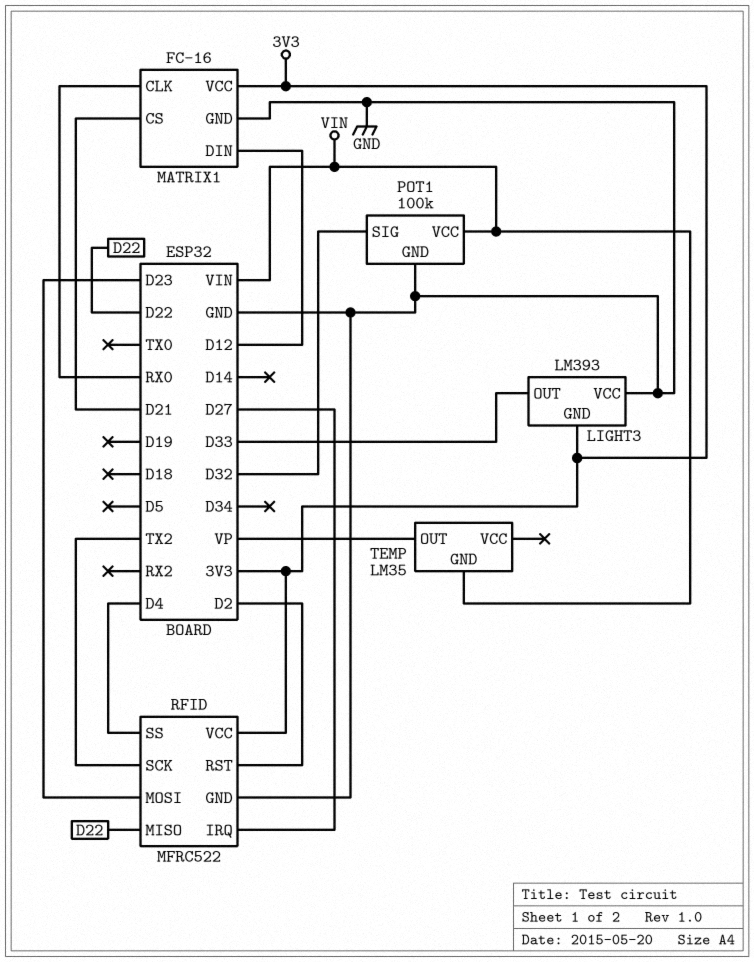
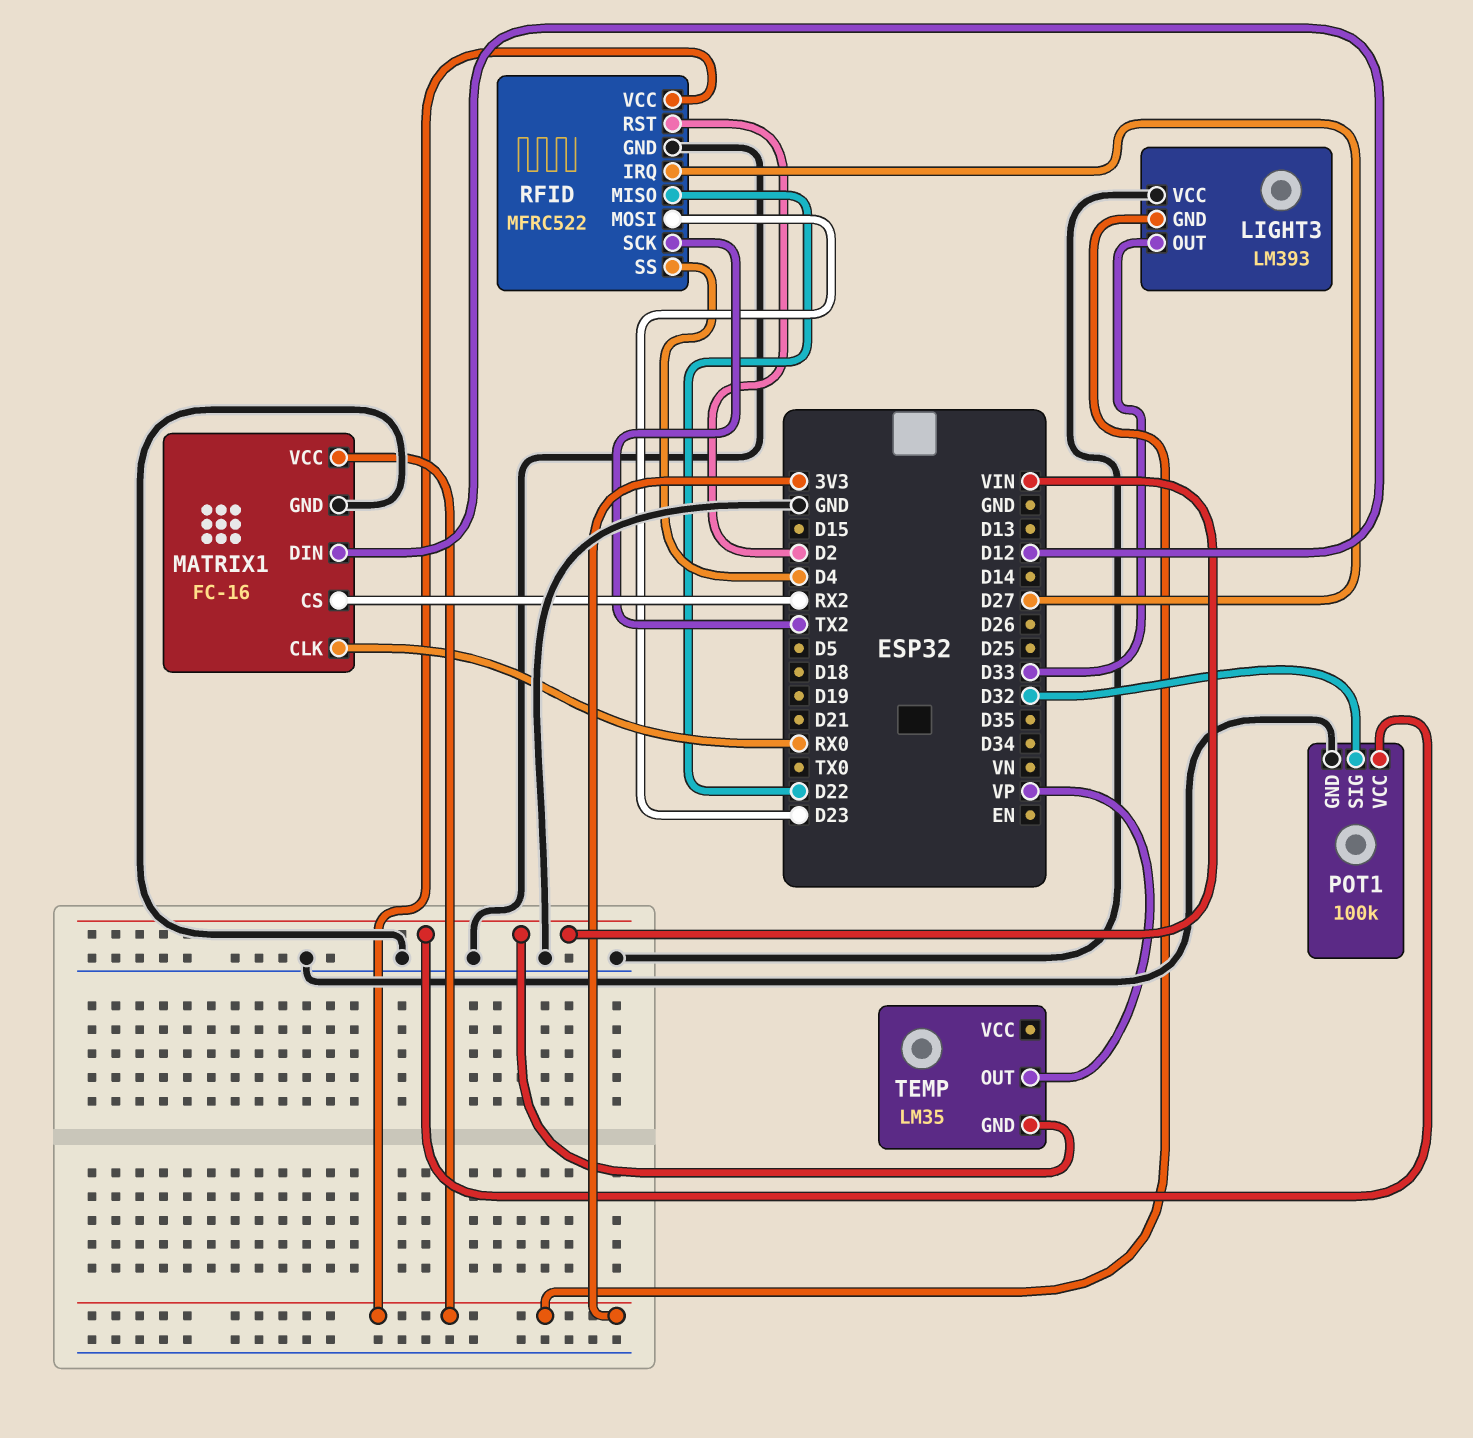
MATRIX1 pin CS: D21 -> RX2

